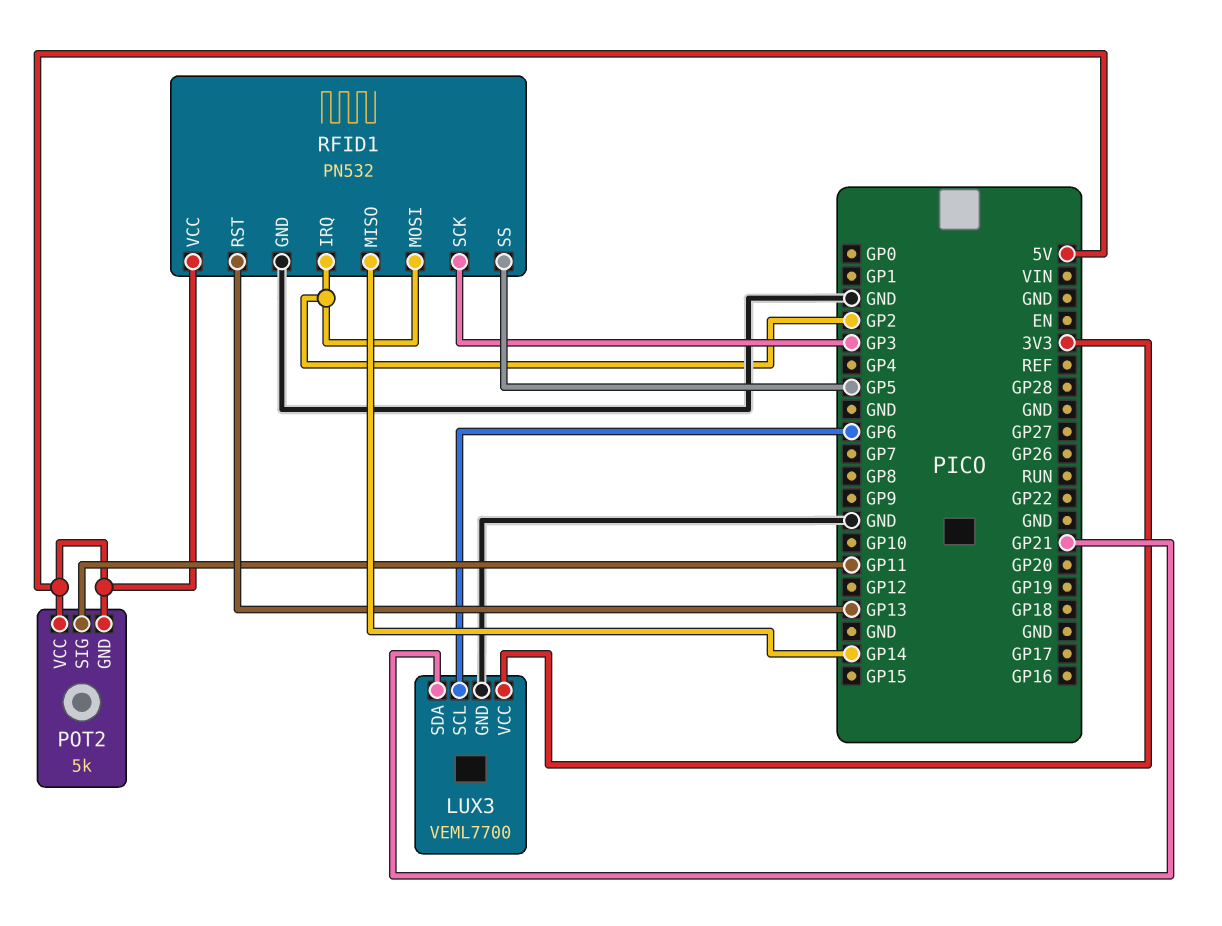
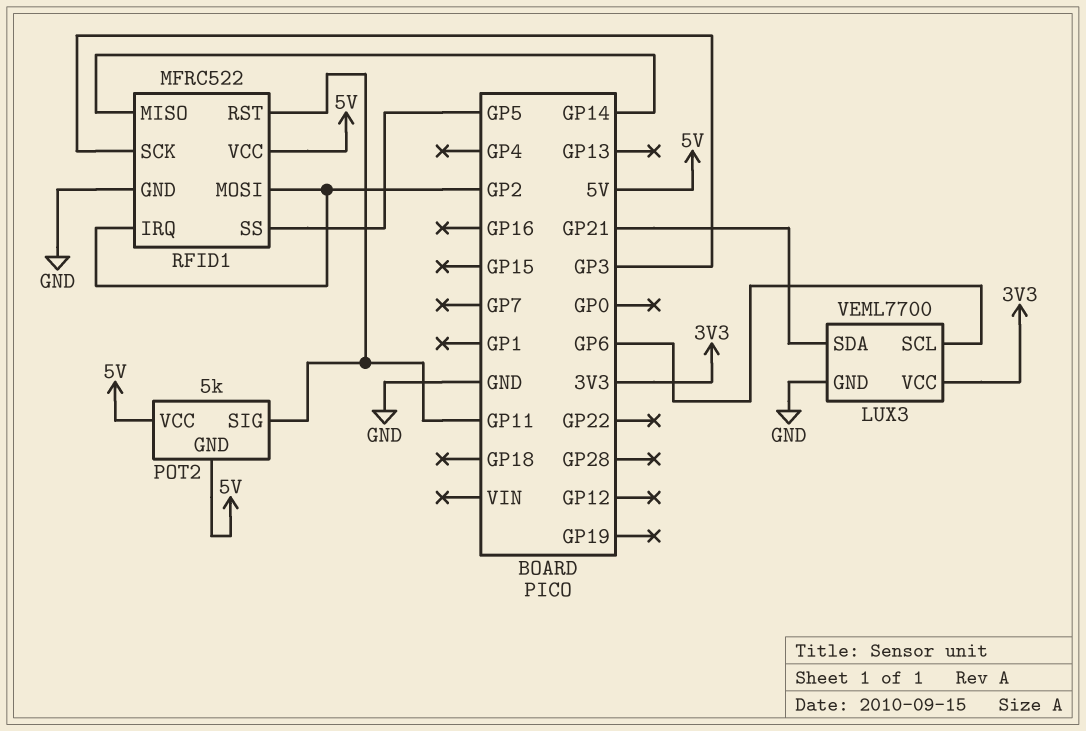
RFID1: PN532 -> MFRC522
RFID1 pin RST: GP13 -> GP11

